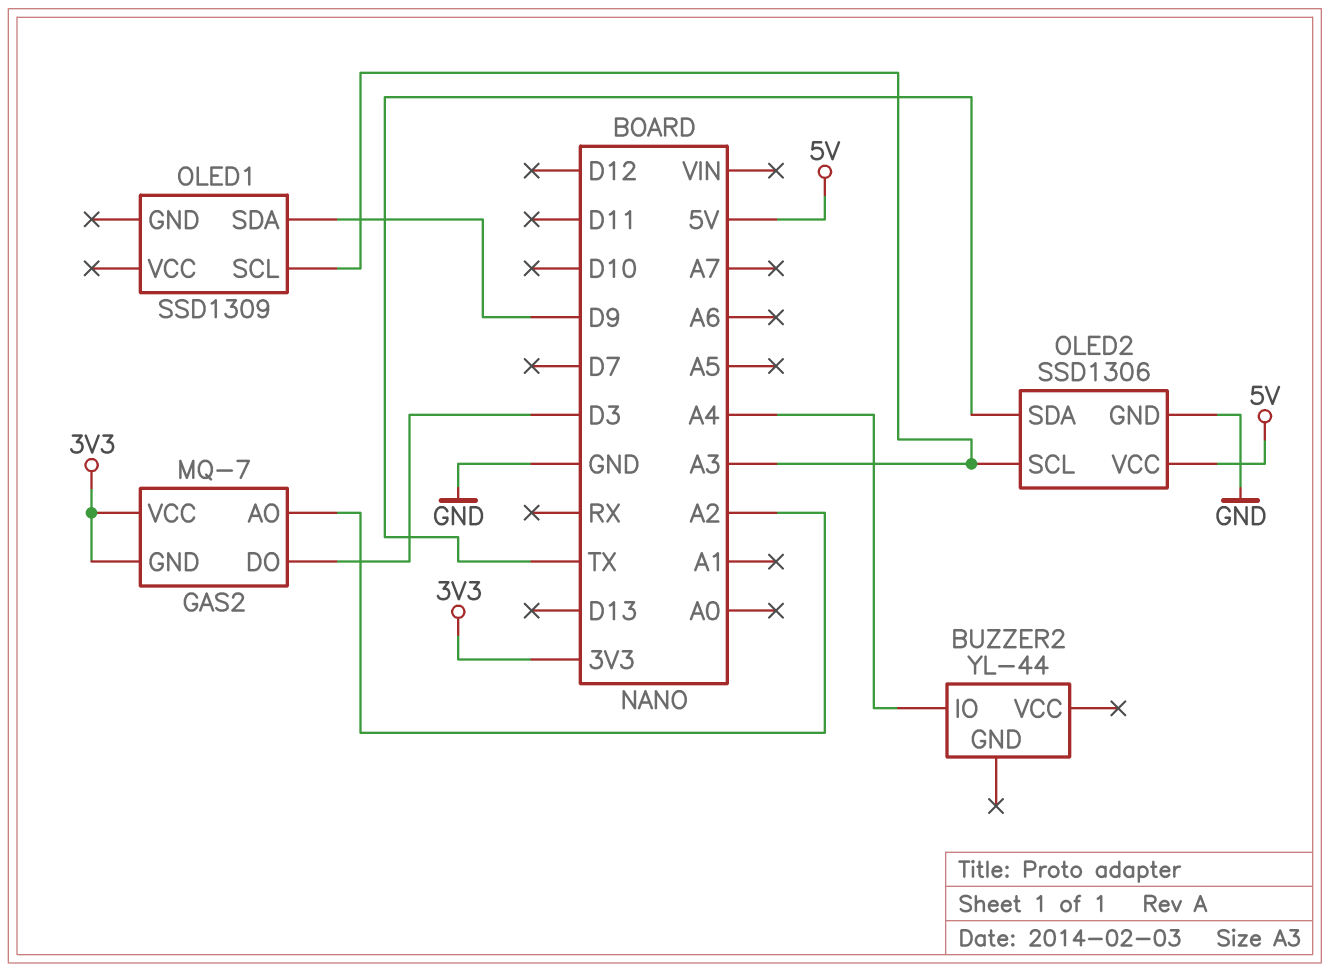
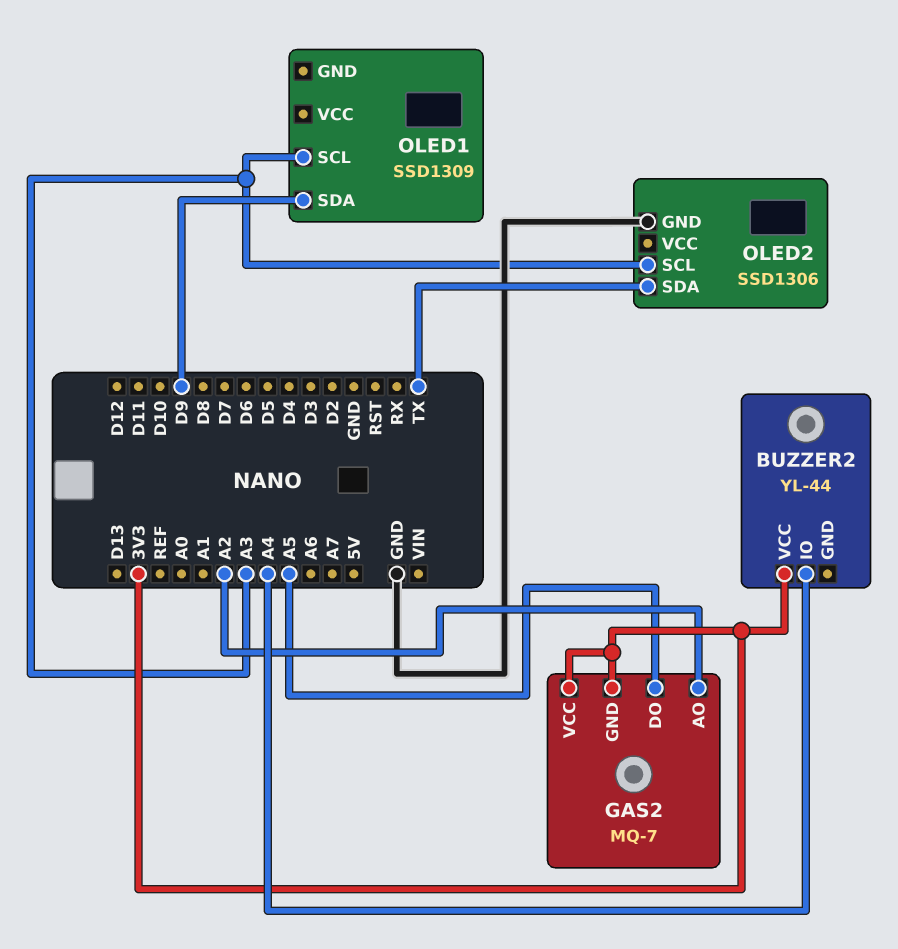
BUZZER2 pin VCC: none -> 3V3
GAS2 pin DO: D3 -> A5
OLED2 pin VCC: 5V -> none

